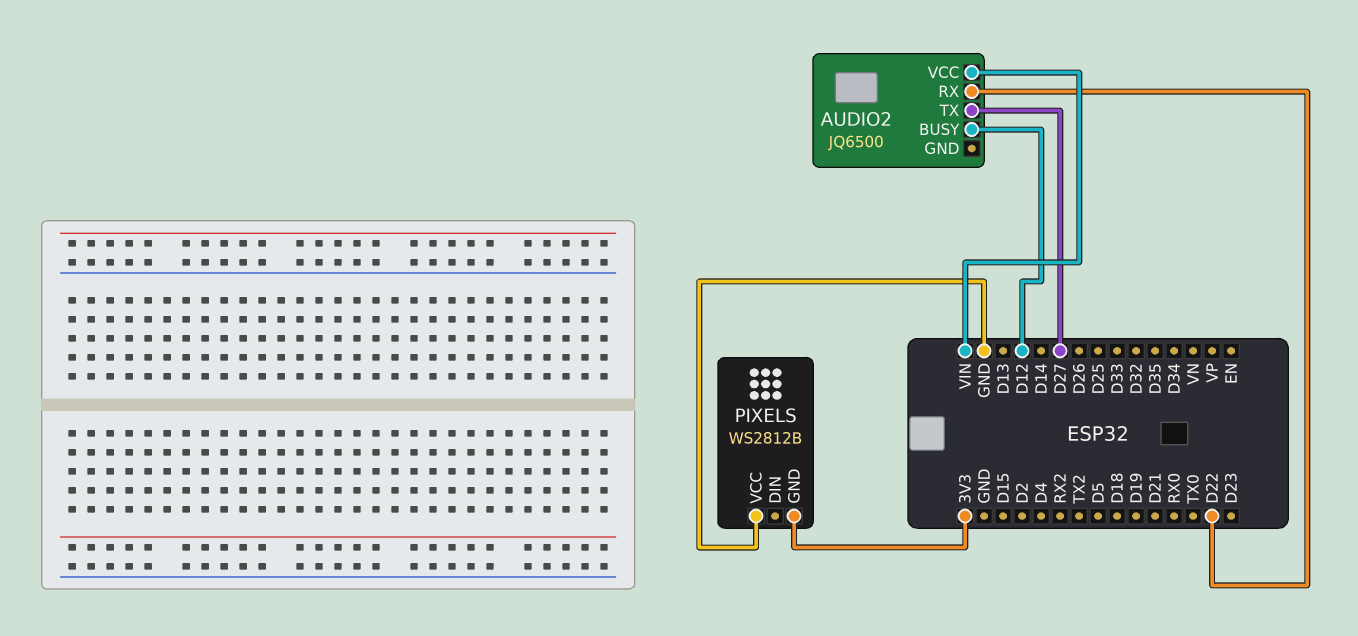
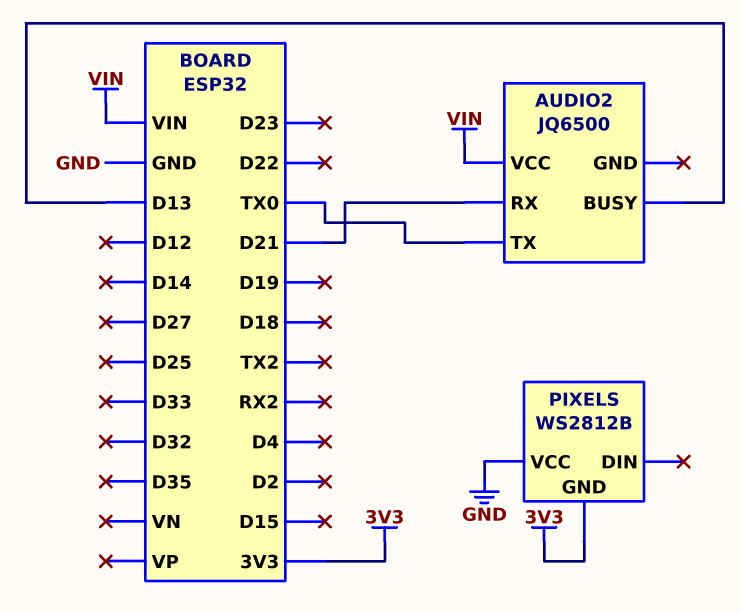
AUDIO2 pin BUSY: D12 -> D13
AUDIO2 pin RX: D22 -> D21
AUDIO2 pin TX: D27 -> TX0

